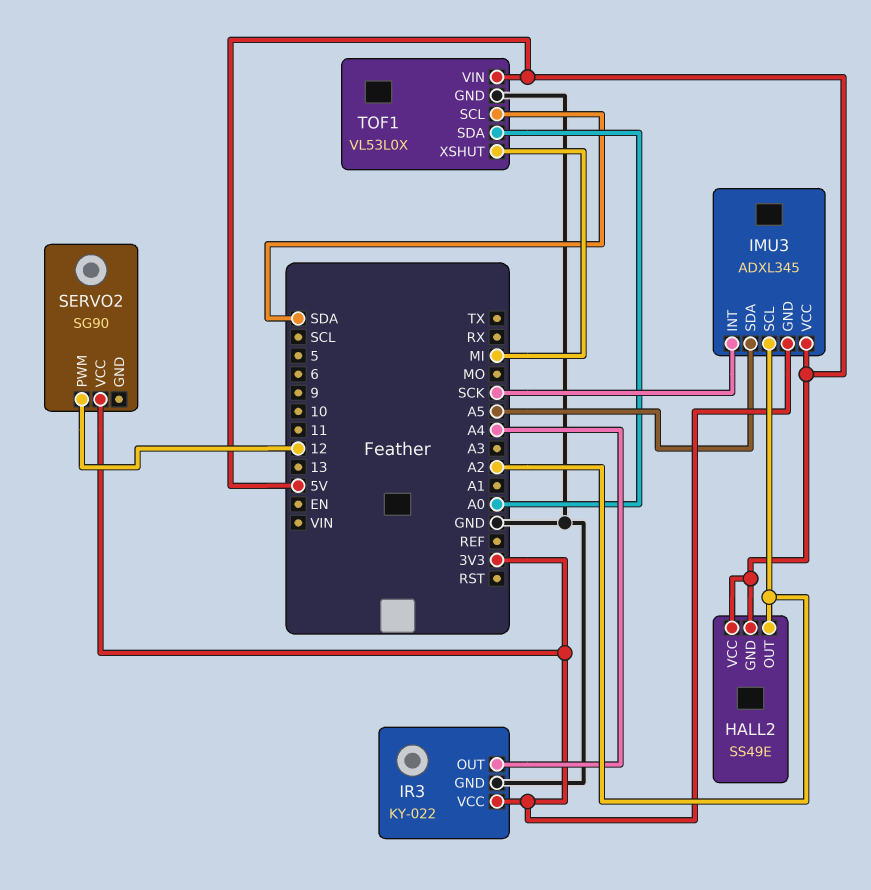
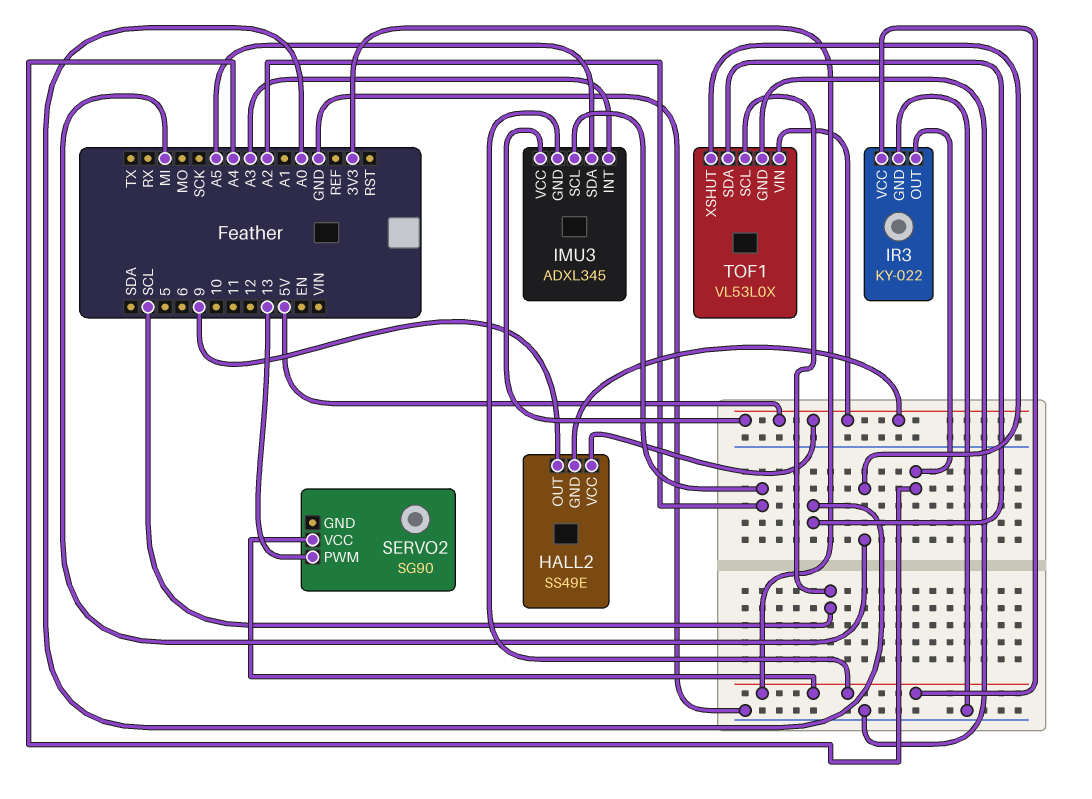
HALL2 pin OUT: A2 -> 9
IMU3 pin INT: SCK -> A3
SERVO2 pin PWM: 12 -> 13
TOF1 pin SCL: SDA -> SCL

